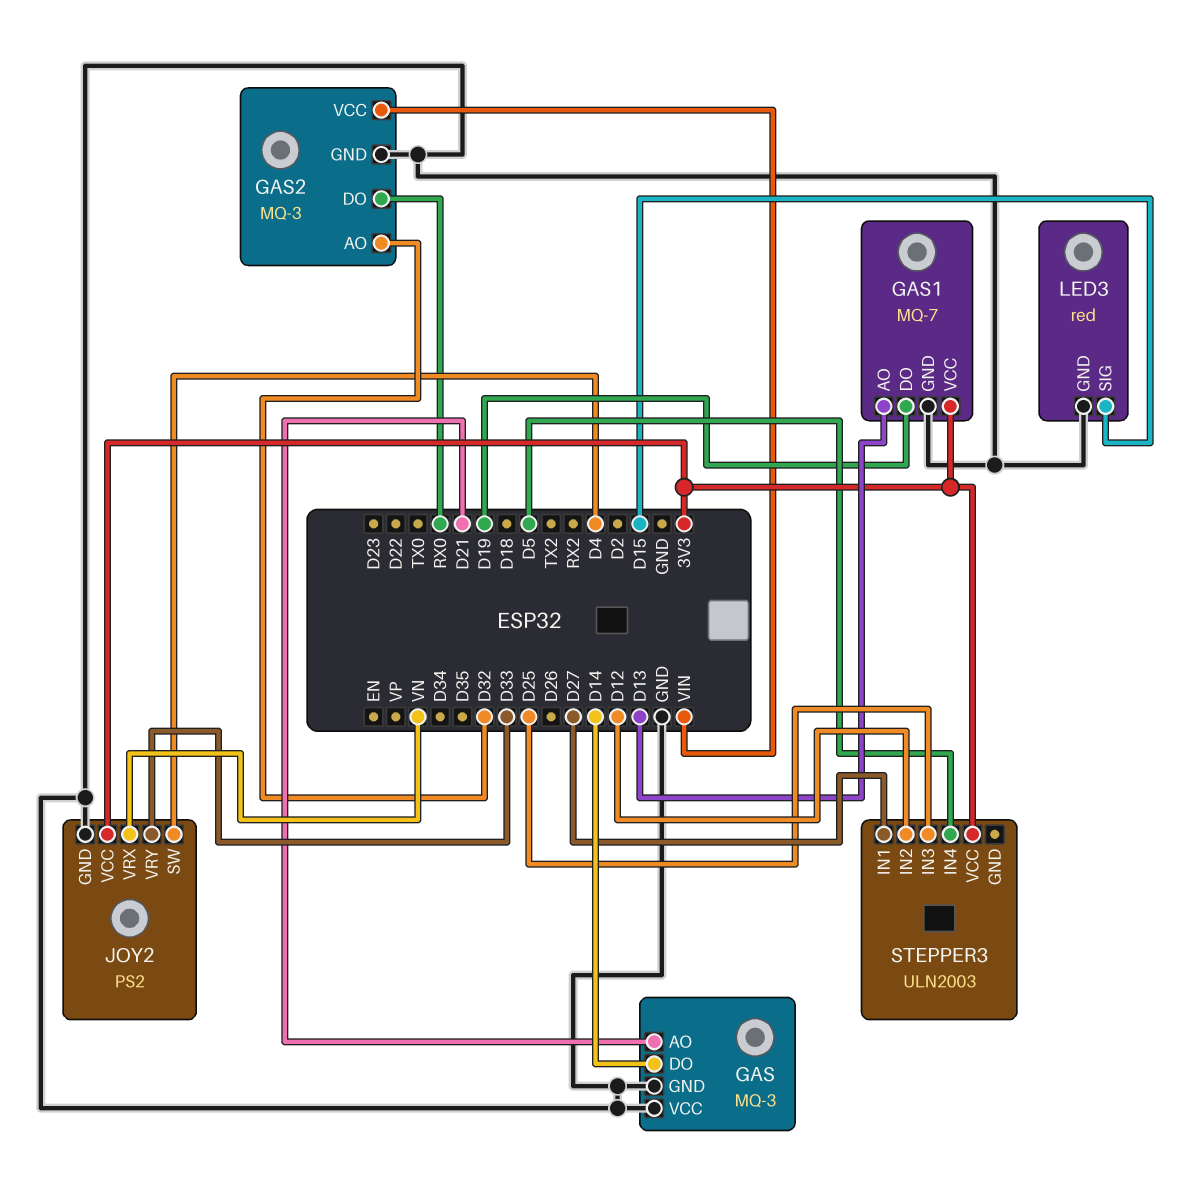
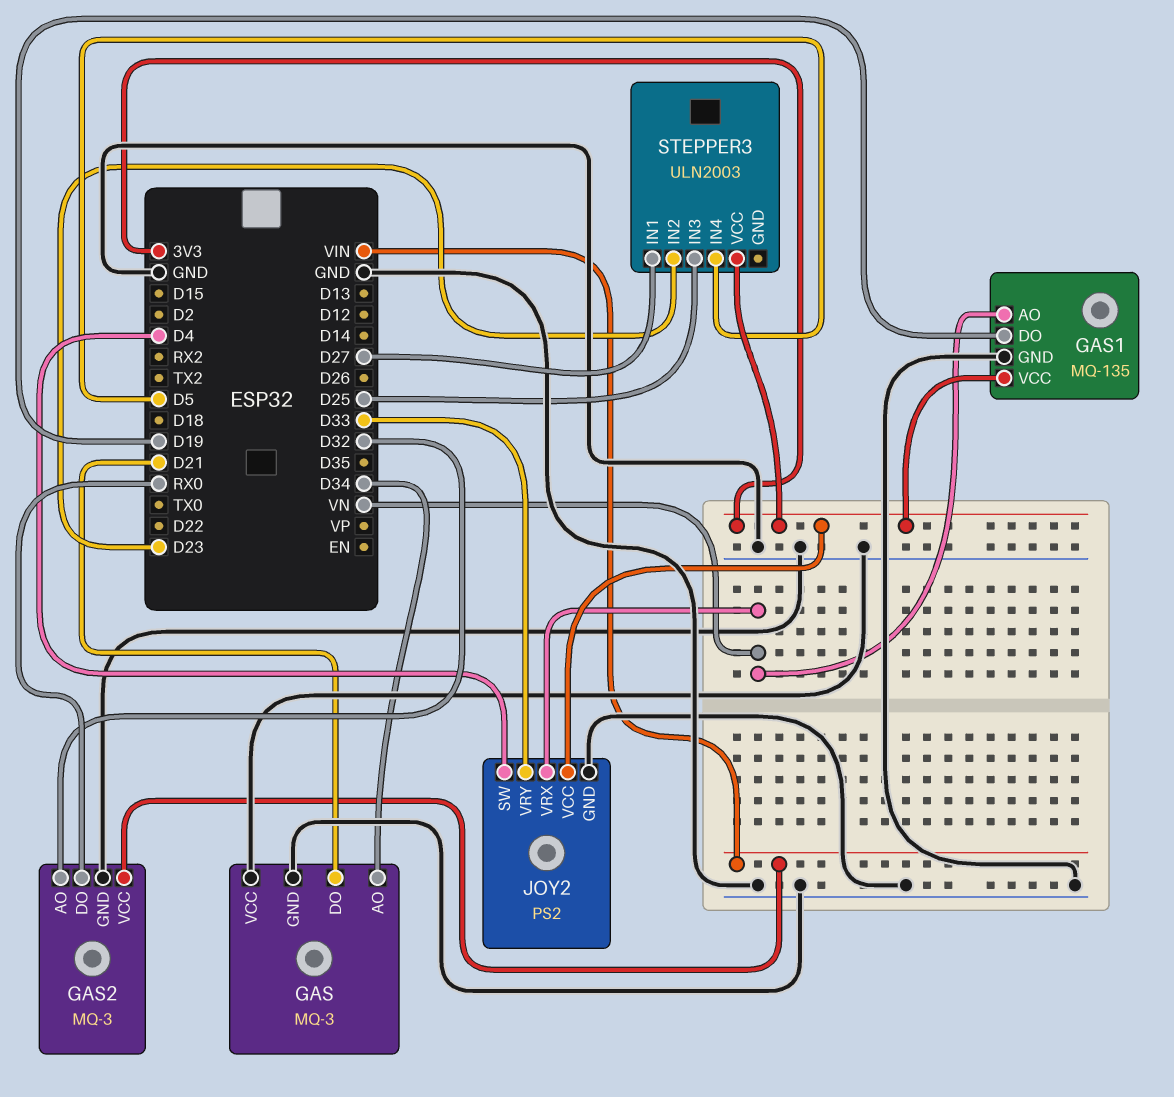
GAS pin AO: D21 -> D34
GAS pin DO: D14 -> D21
GAS1: MQ-7 -> MQ-135
GAS1 pin AO: D13 -> VN
LED3: red -> none
LED3 pin GND: GND -> none
LED3 pin SIG: D15 -> none
STEPPER3 pin IN2: D12 -> D23

